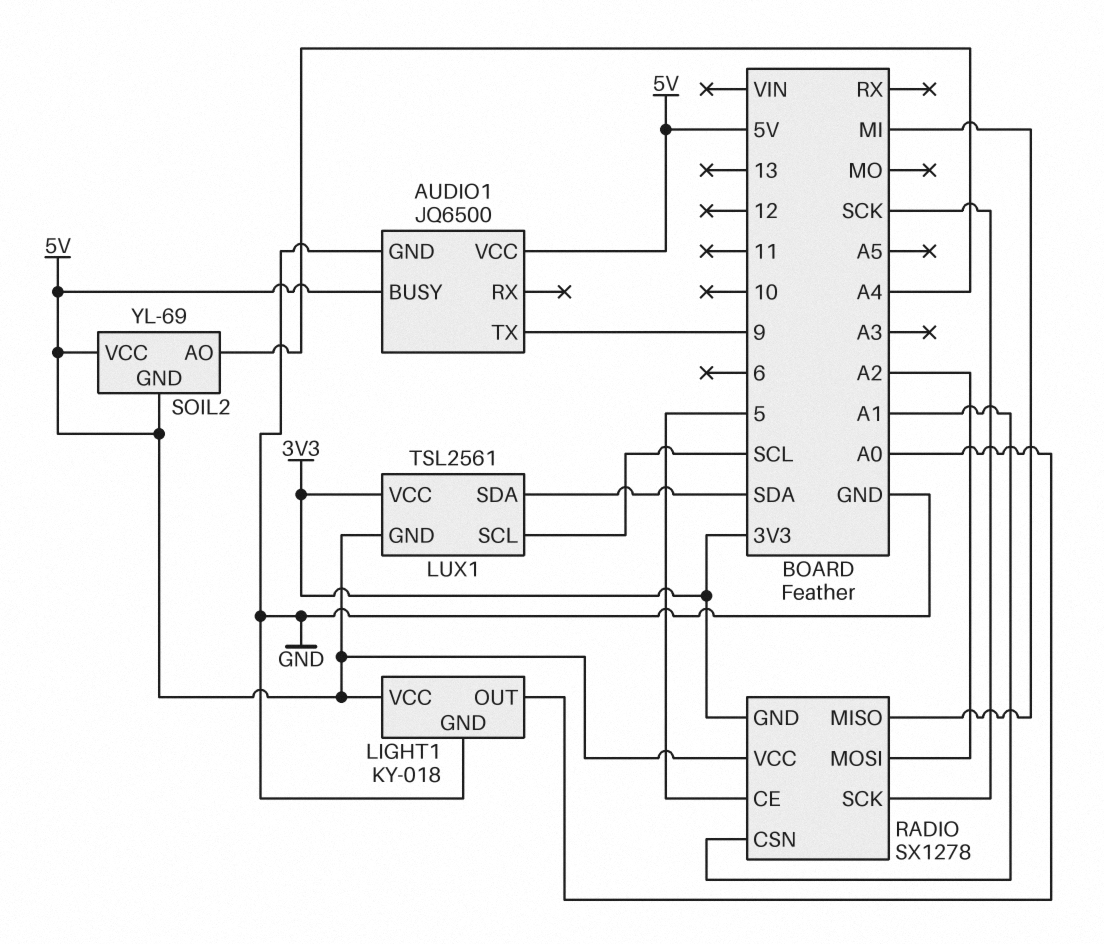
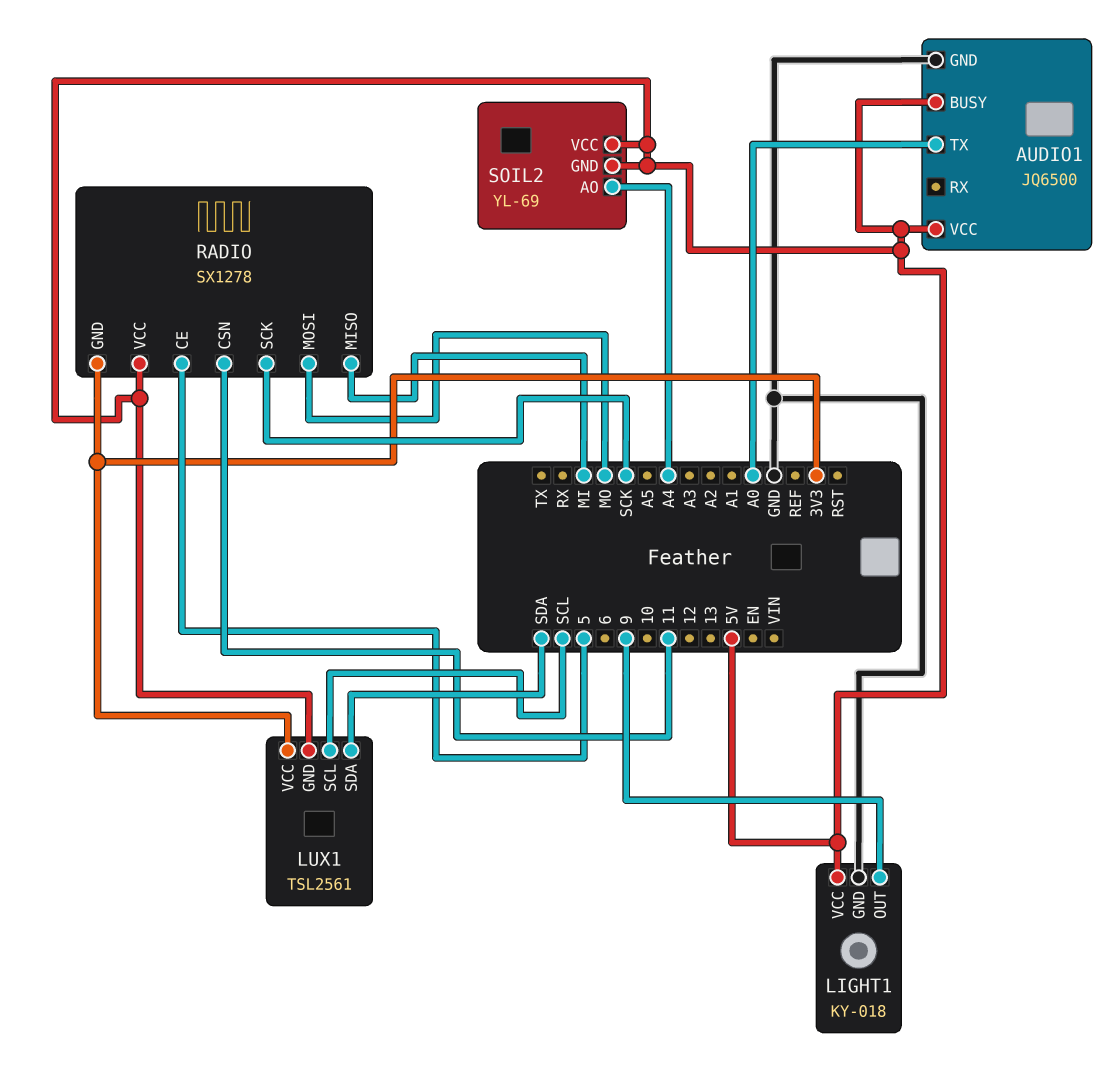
AUDIO1 pin TX: 9 -> A0
LIGHT1 pin OUT: A0 -> 9
RADIO pin CSN: A1 -> 11
RADIO pin MOSI: A2 -> MO

